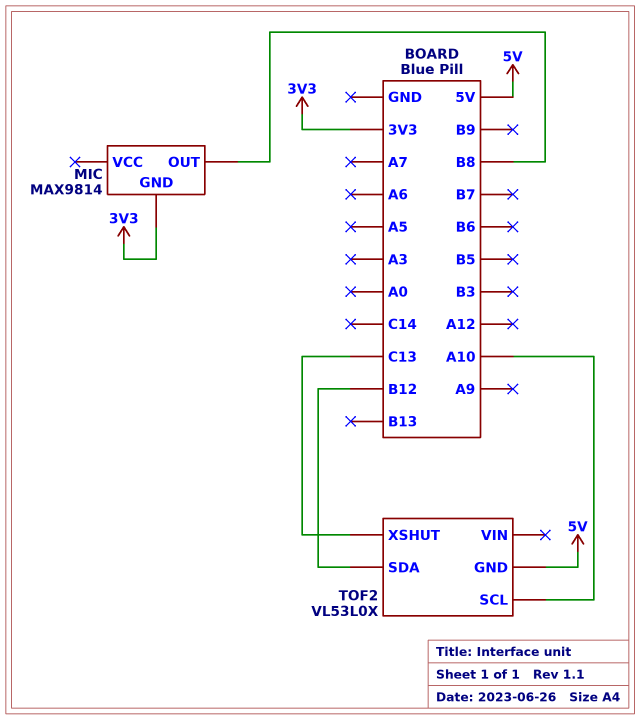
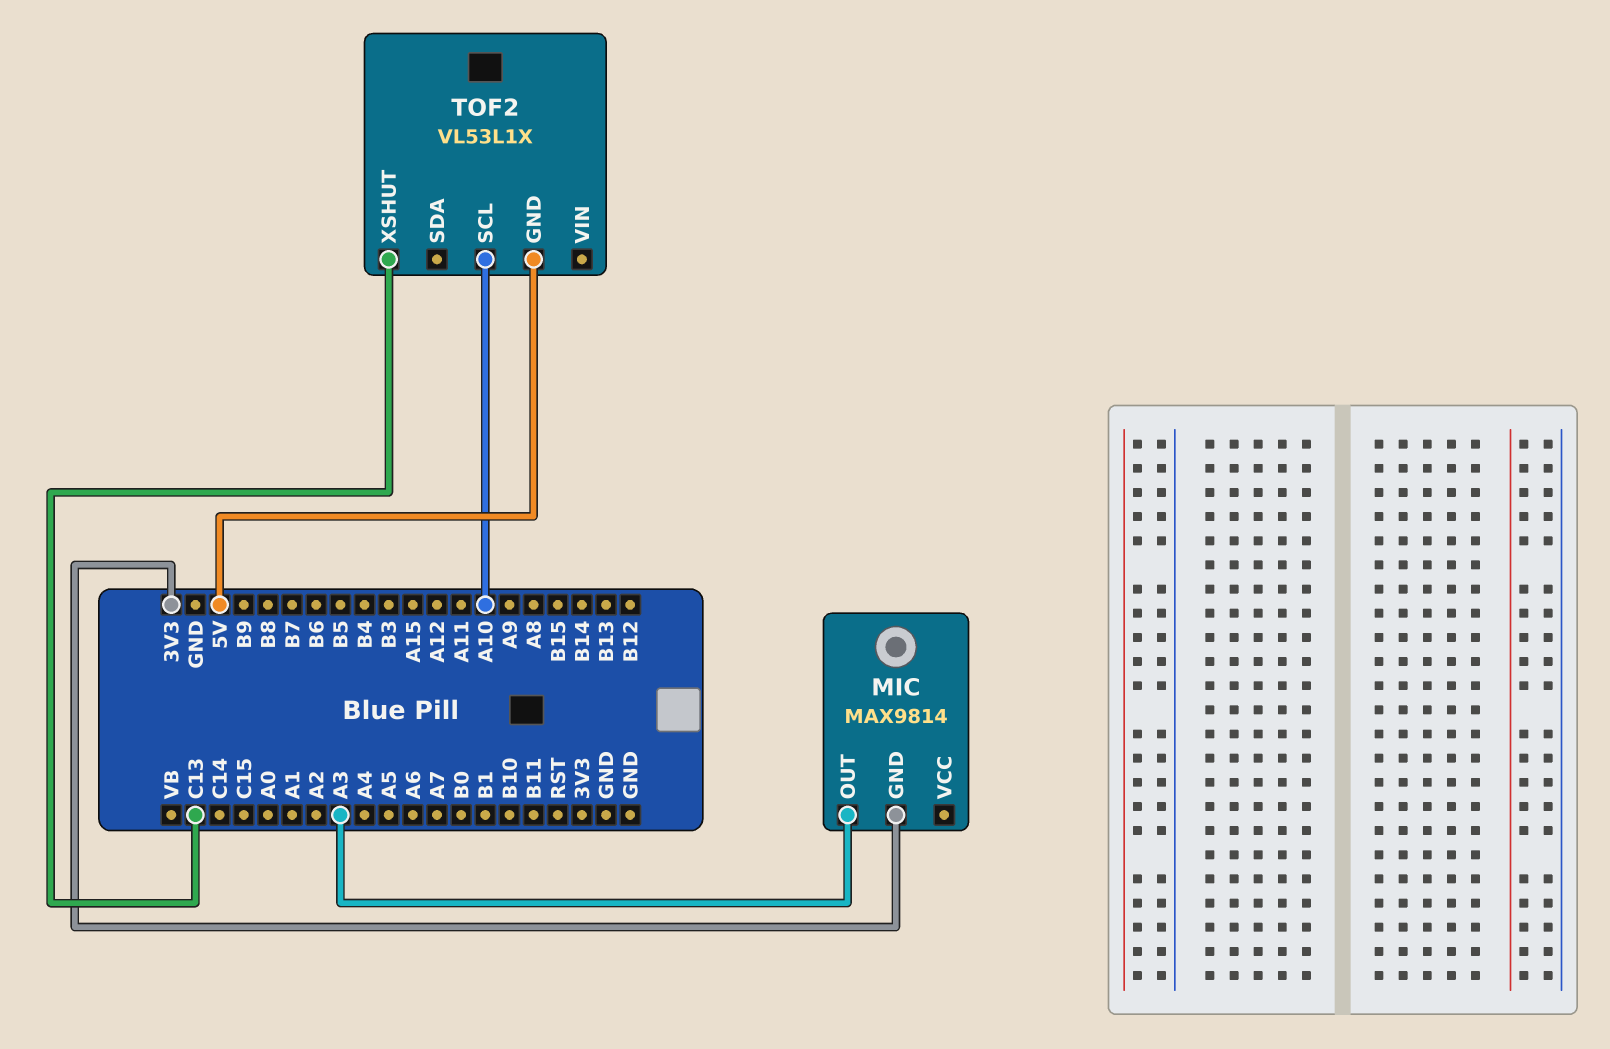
MIC pin OUT: B8 -> A3
TOF2: VL53L0X -> VL53L1X
TOF2 pin SDA: B12 -> none

